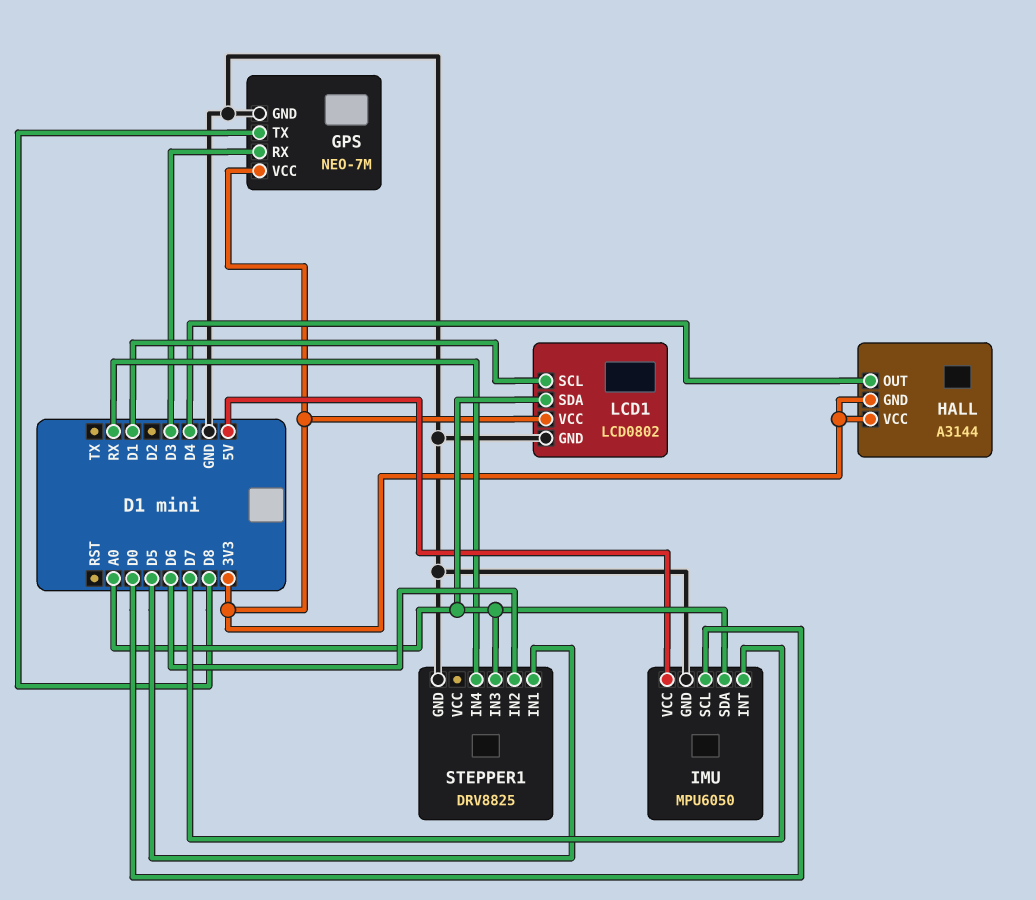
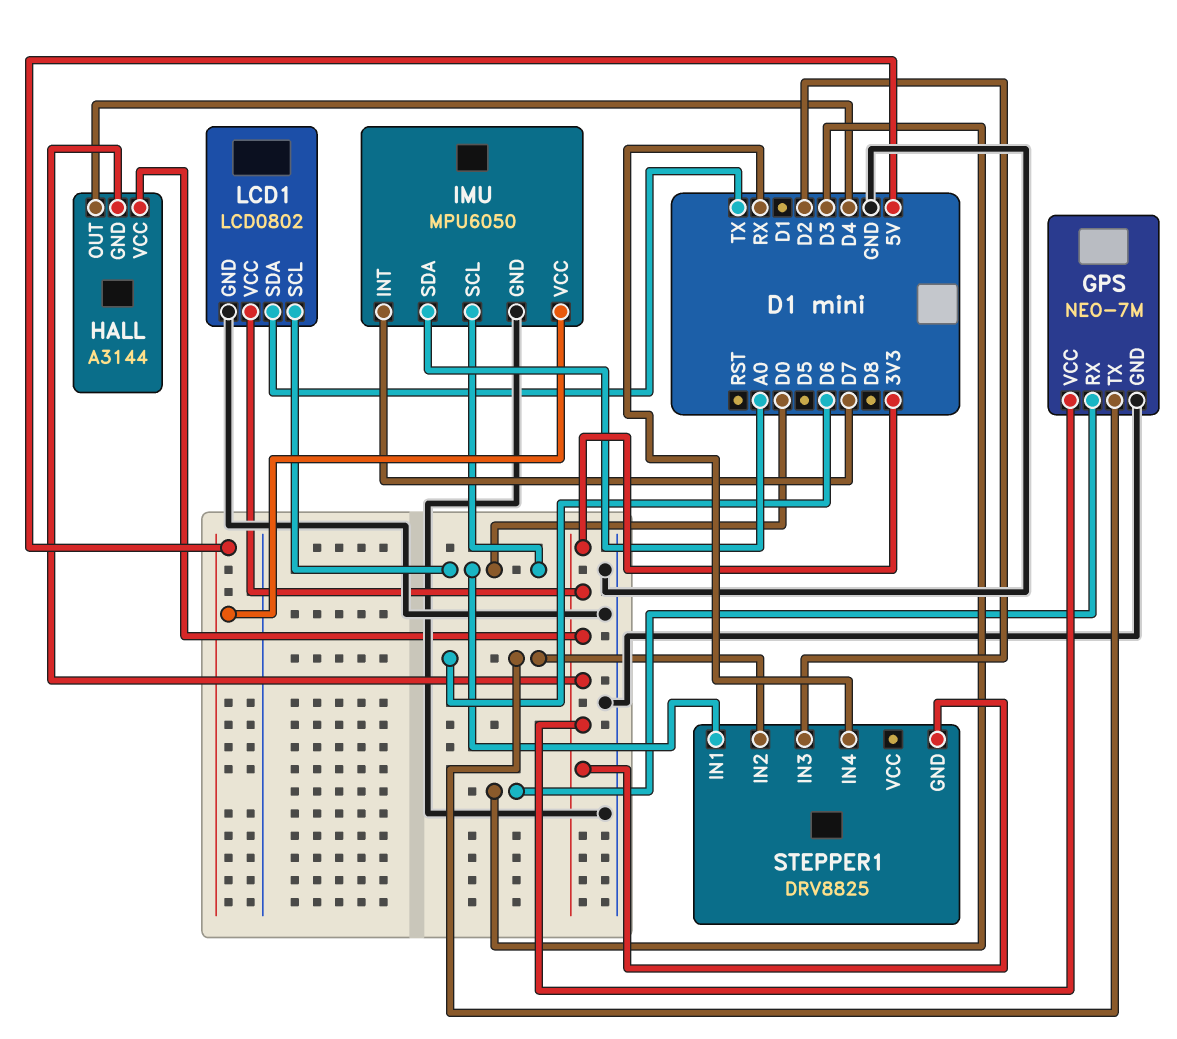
GPS pin TX: D8 -> D6
LCD1 pin SCL: D1 -> D0
LCD1 pin SDA: A0 -> TX
STEPPER1 pin GND: GND -> 3V3
STEPPER1 pin IN1: D5 -> D0
STEPPER1 pin IN3: A0 -> D2

